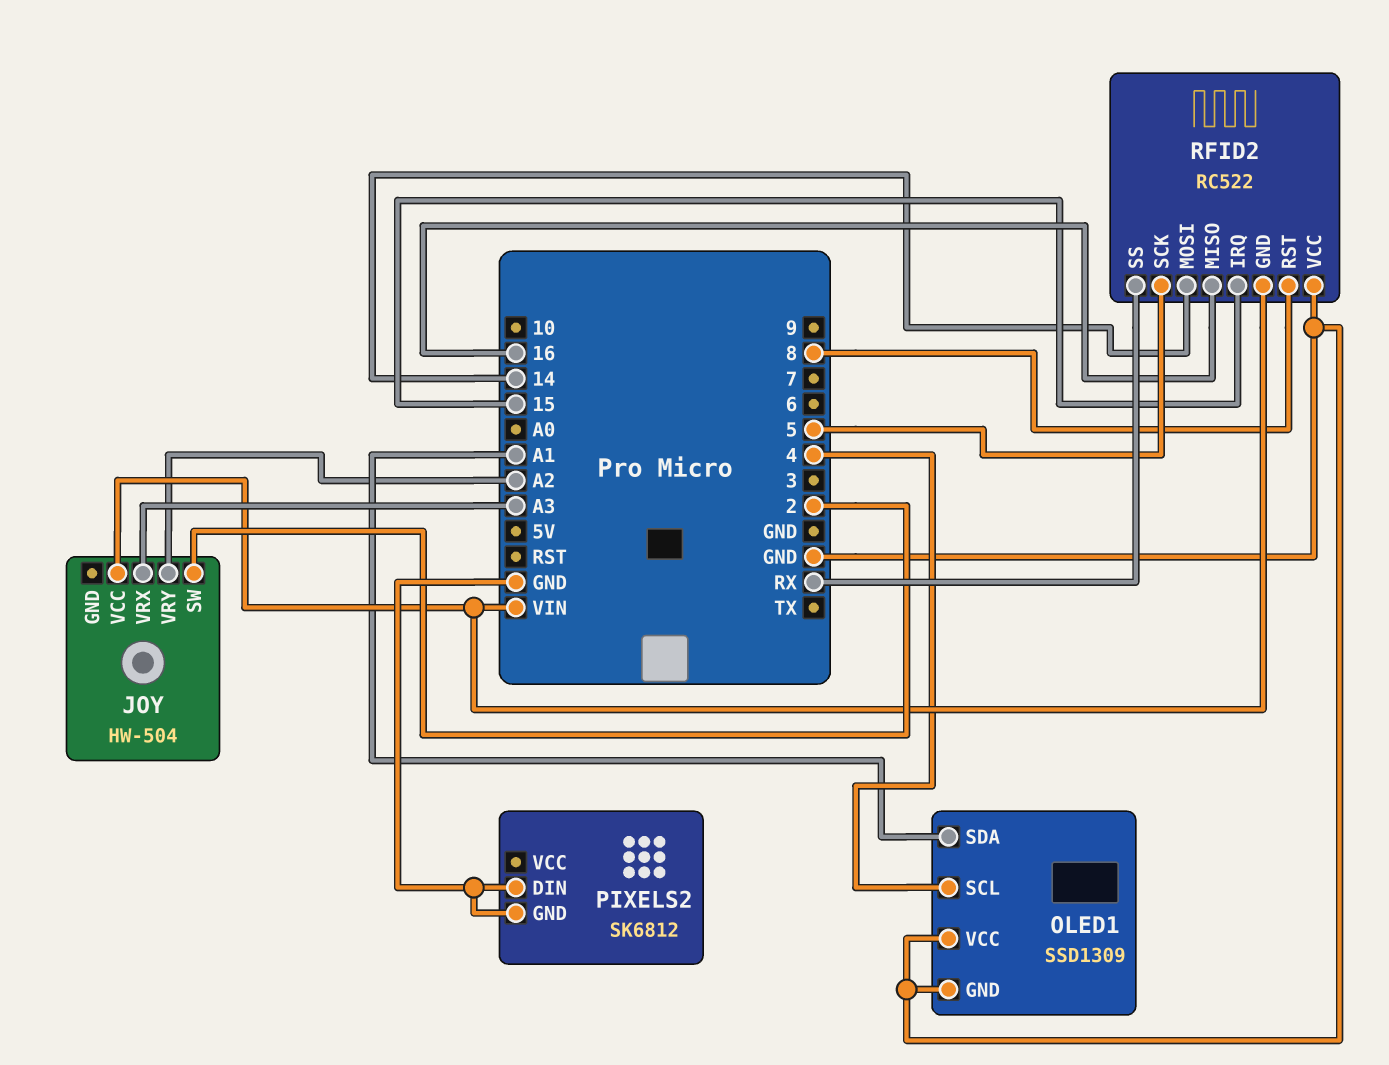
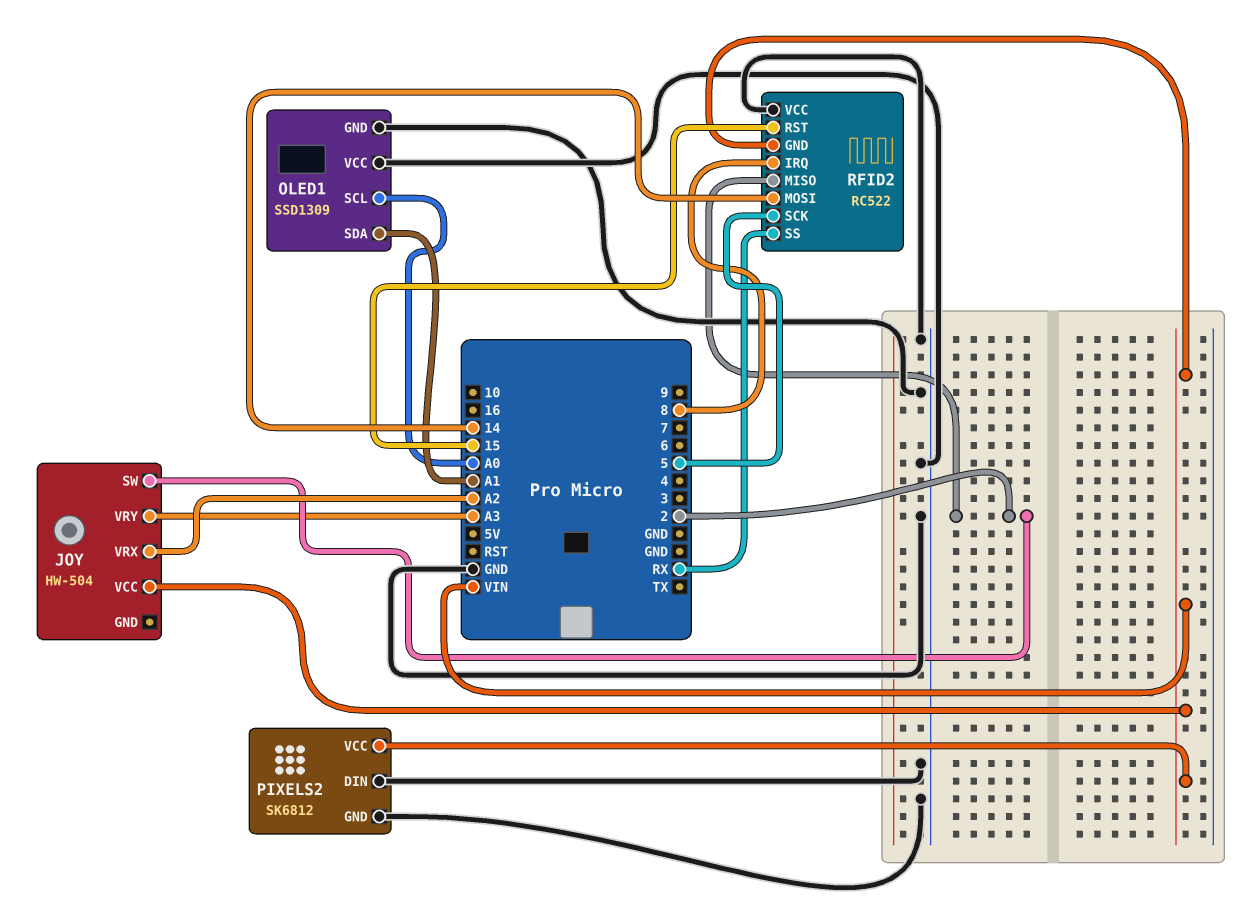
JOY pin VRX: A3 -> A2
JOY pin VRY: A2 -> A3
OLED1 pin SCL: 4 -> A0
PIXELS2 pin VCC: none -> VIN
RFID2 pin IRQ: 15 -> 8
RFID2 pin MISO: 16 -> 2
RFID2 pin RST: 8 -> 15

